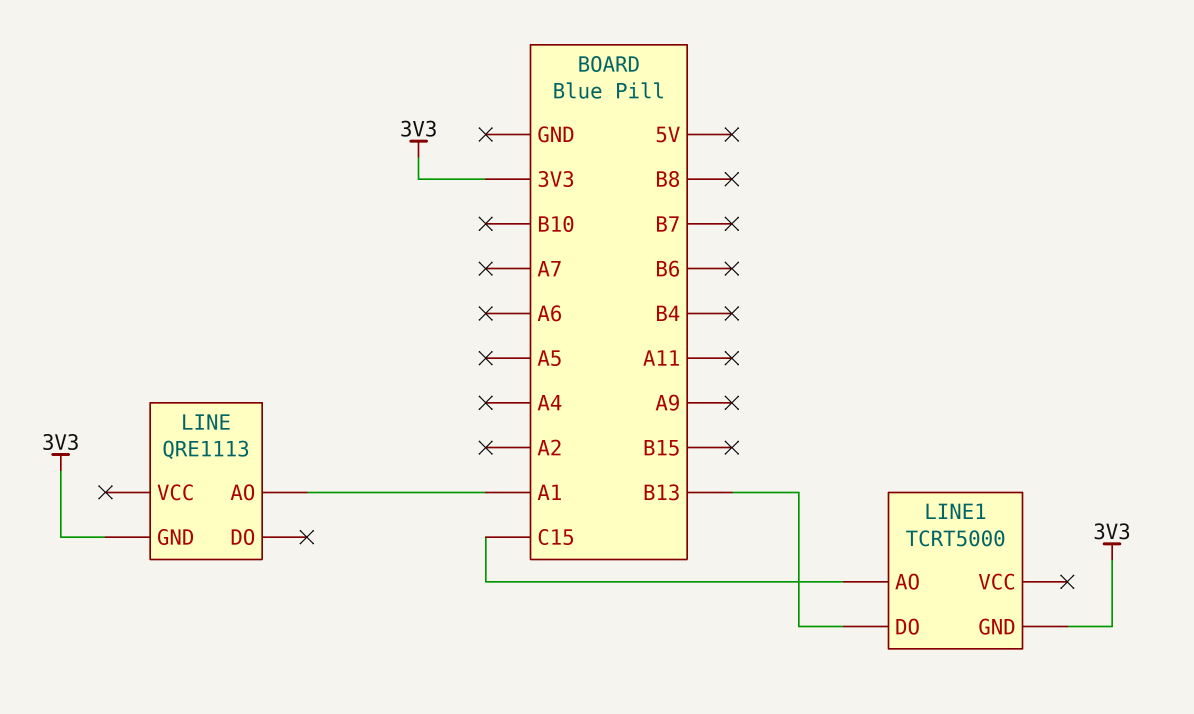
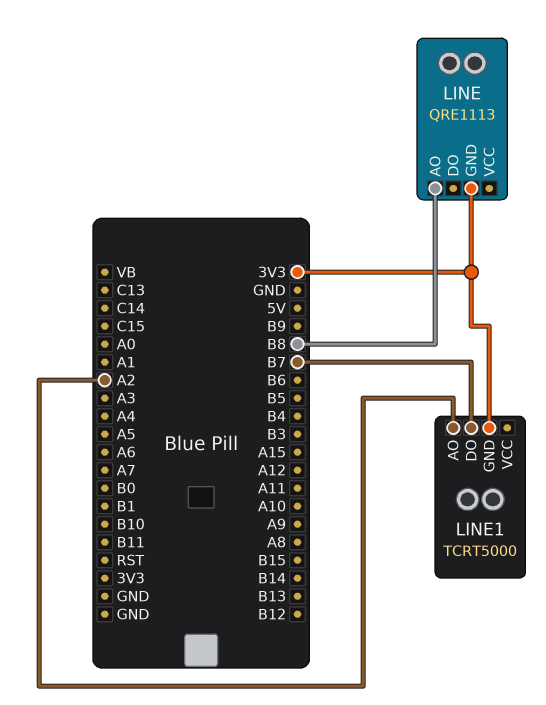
LINE pin AO: A1 -> B8
LINE1 pin AO: C15 -> A2
LINE1 pin DO: B13 -> B7

